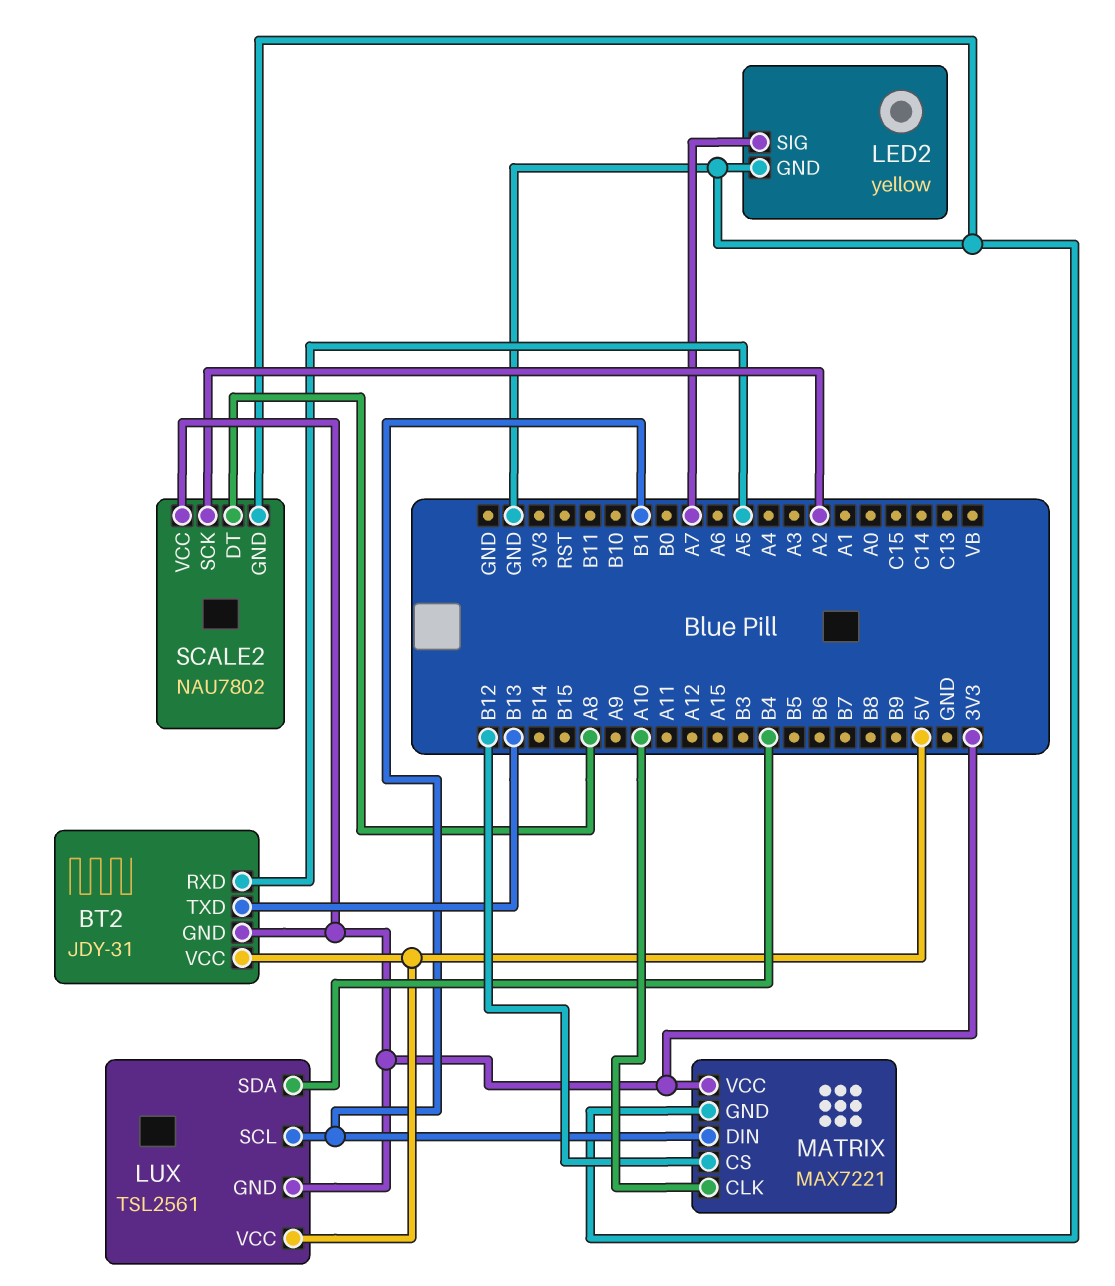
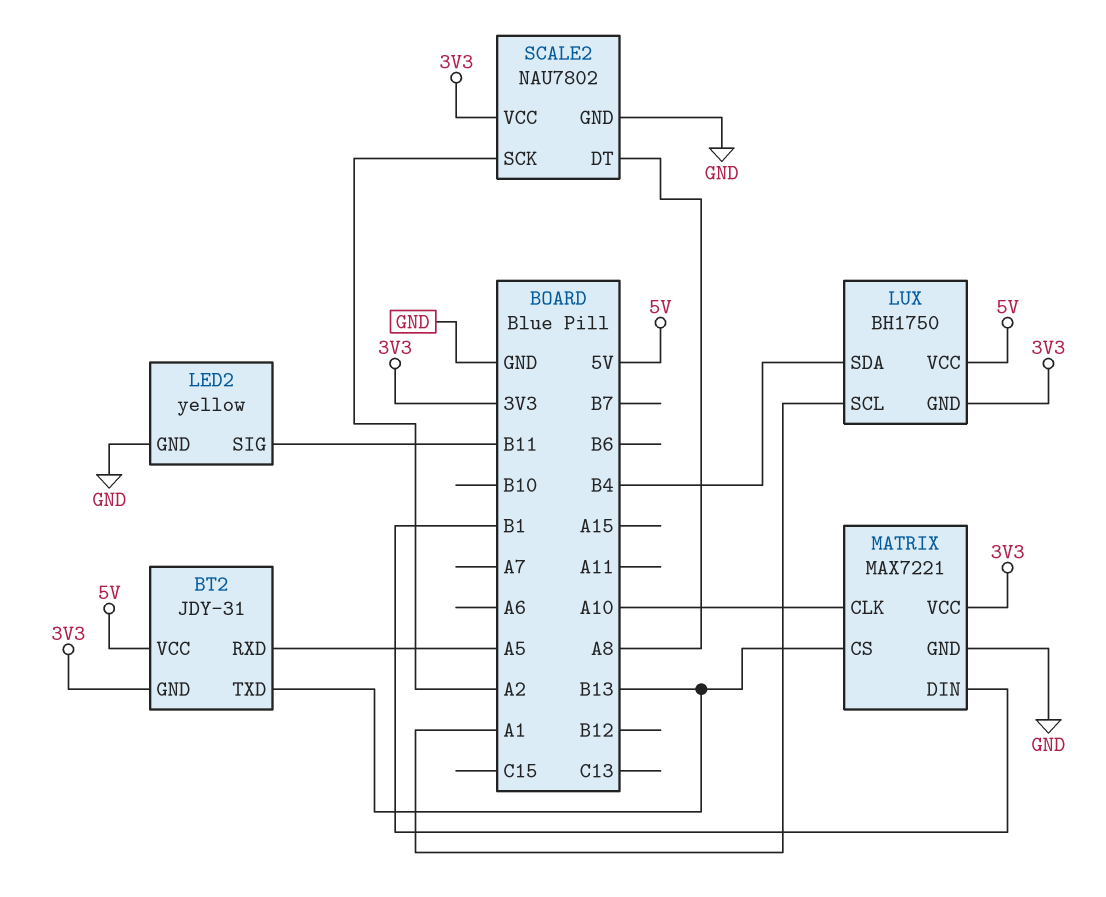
LED2 pin SIG: A7 -> B11
LUX: TSL2561 -> BH1750
LUX pin SCL: B1 -> A1
MATRIX pin CS: B12 -> B13

